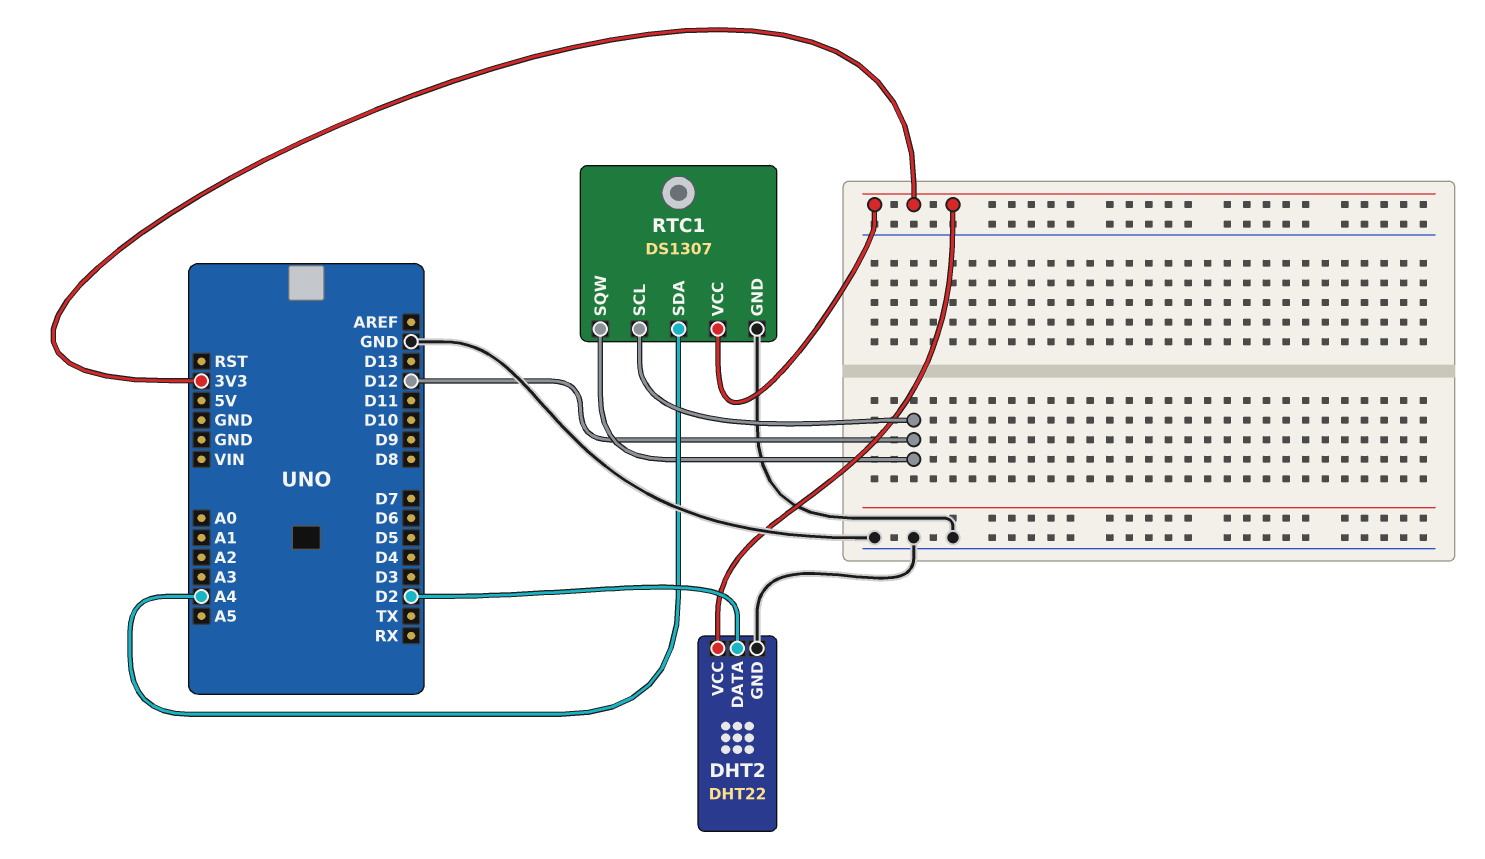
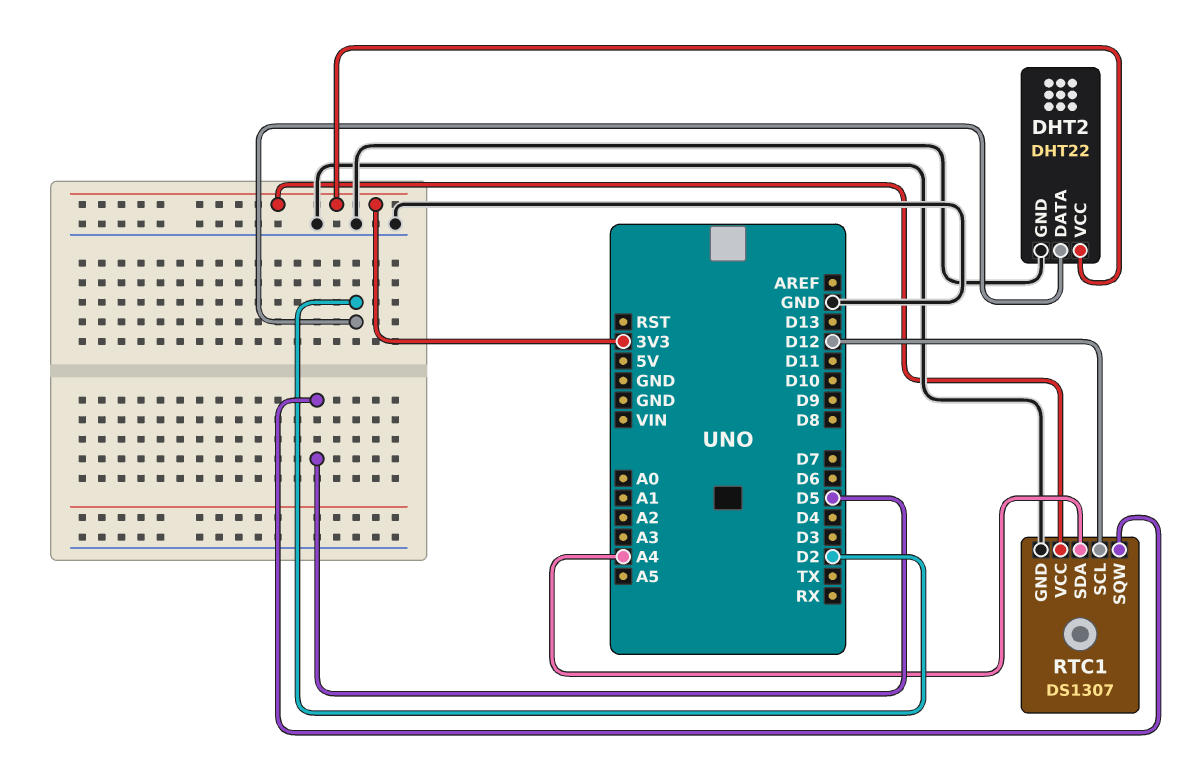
RTC1 pin SQW: D12 -> D5

